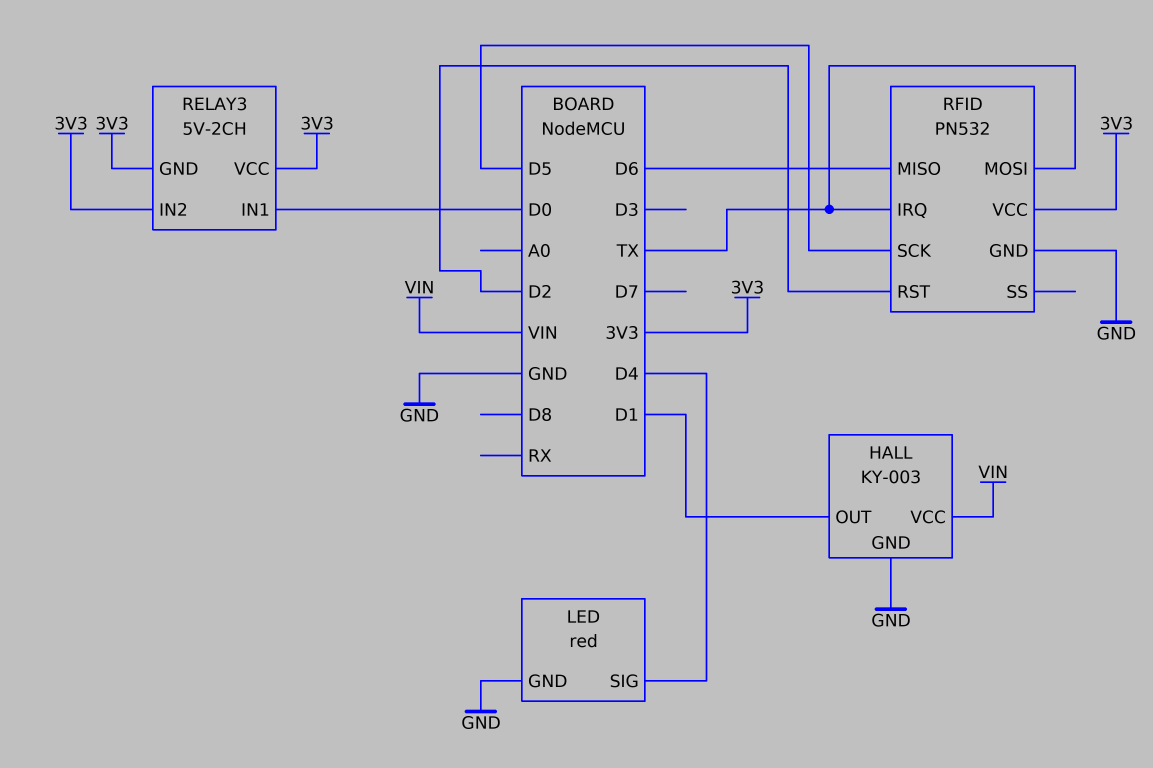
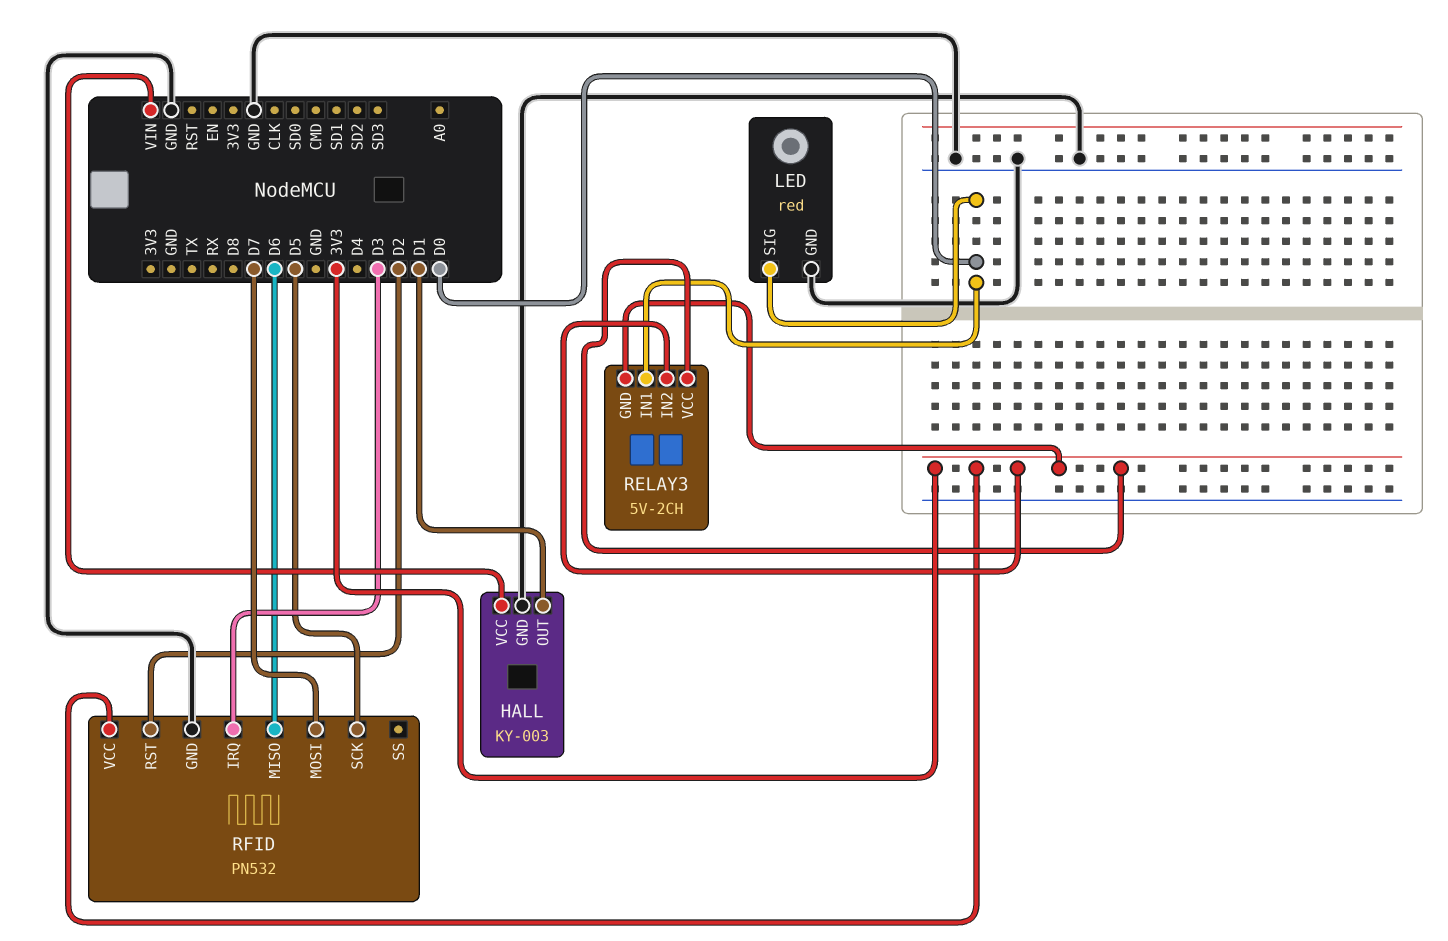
LED pin SIG: D4 -> D0
RFID pin IRQ: TX -> D3
RFID pin MOSI: TX -> D7

